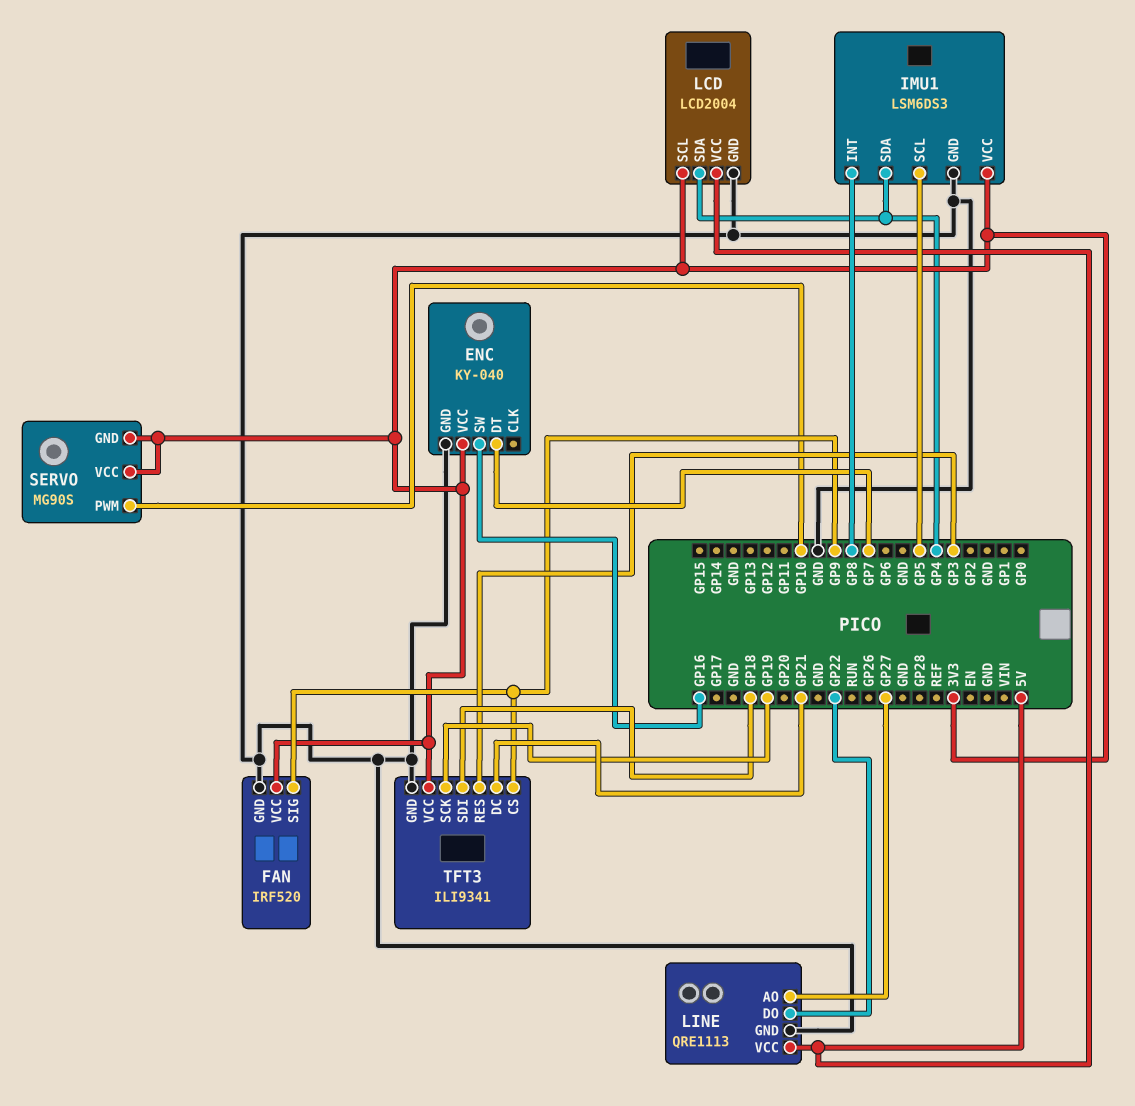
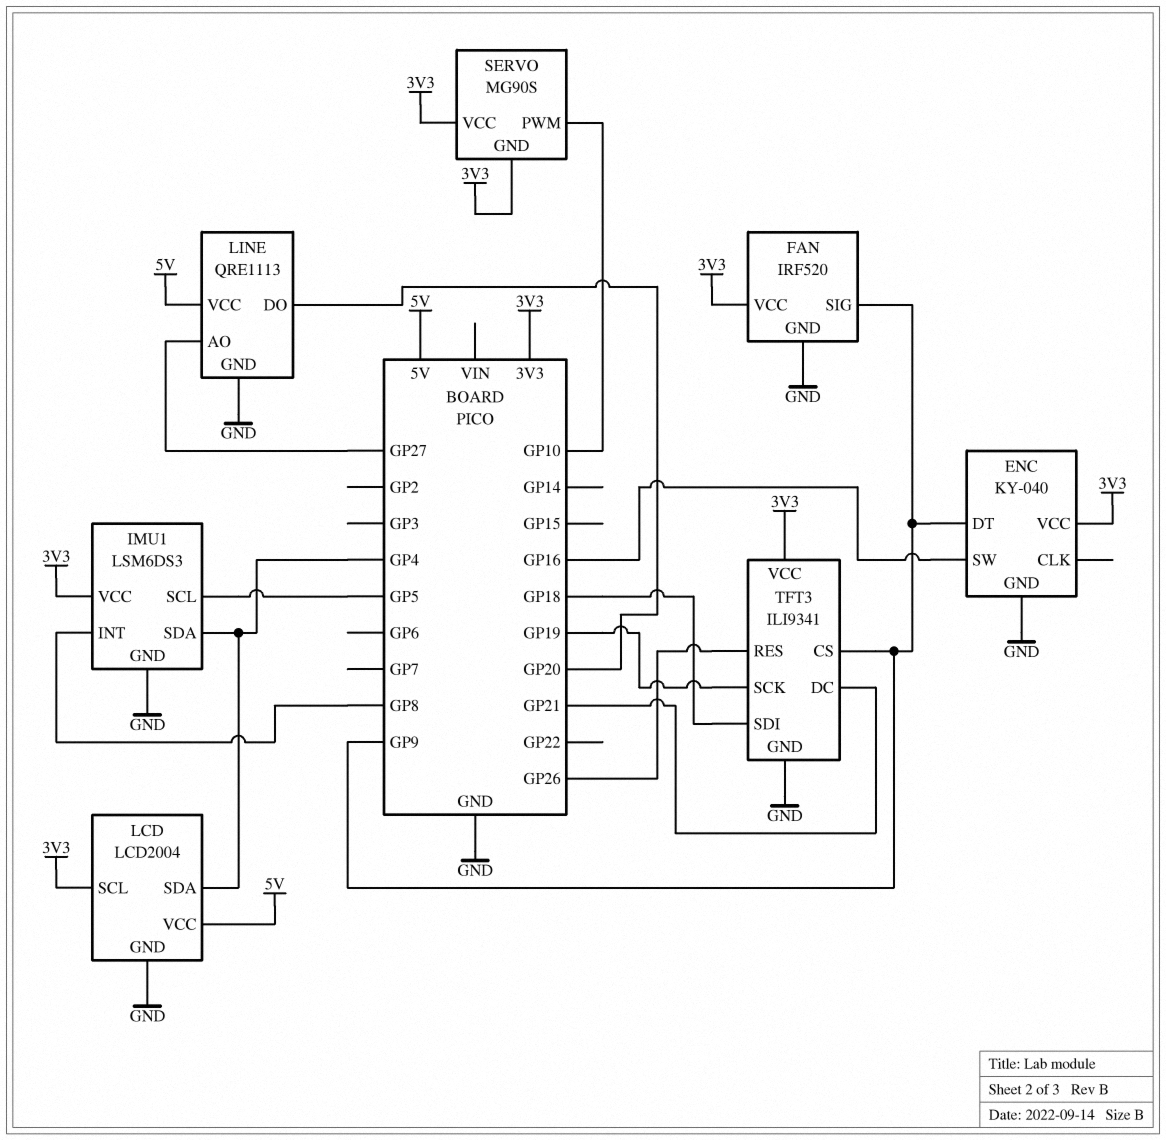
ENC pin DT: GP7 -> GP9
LINE pin DO: GP22 -> GP20
TFT3 pin RES: GP3 -> GP26

